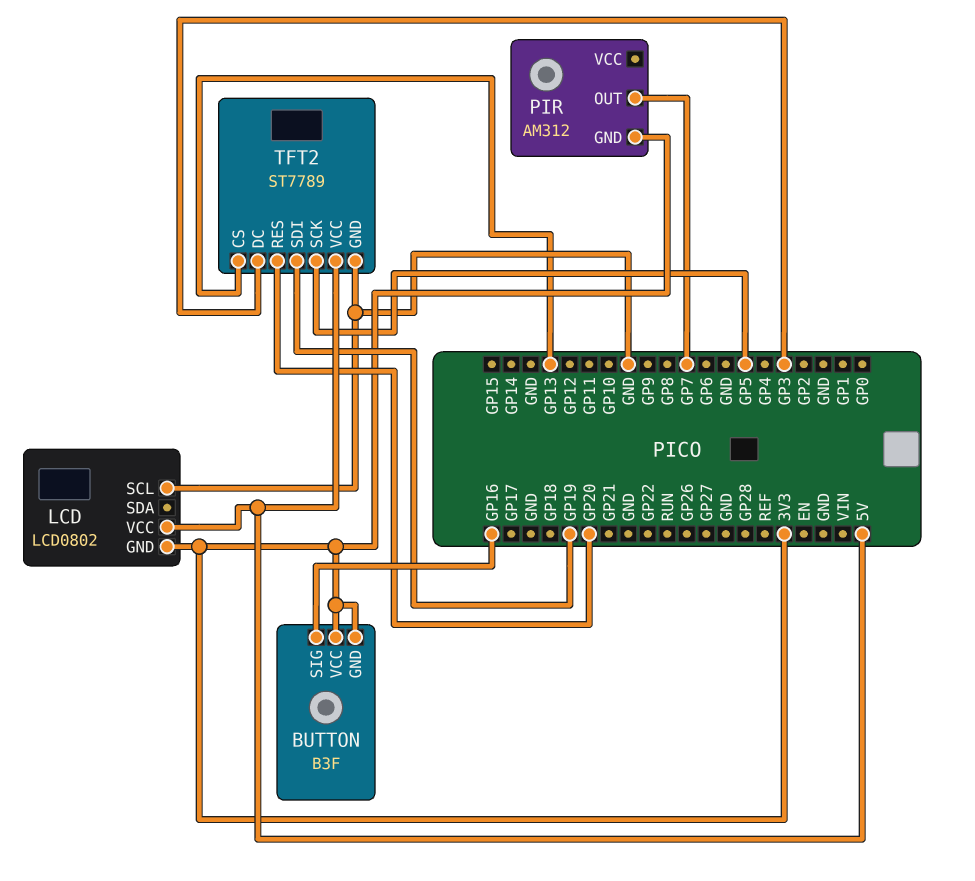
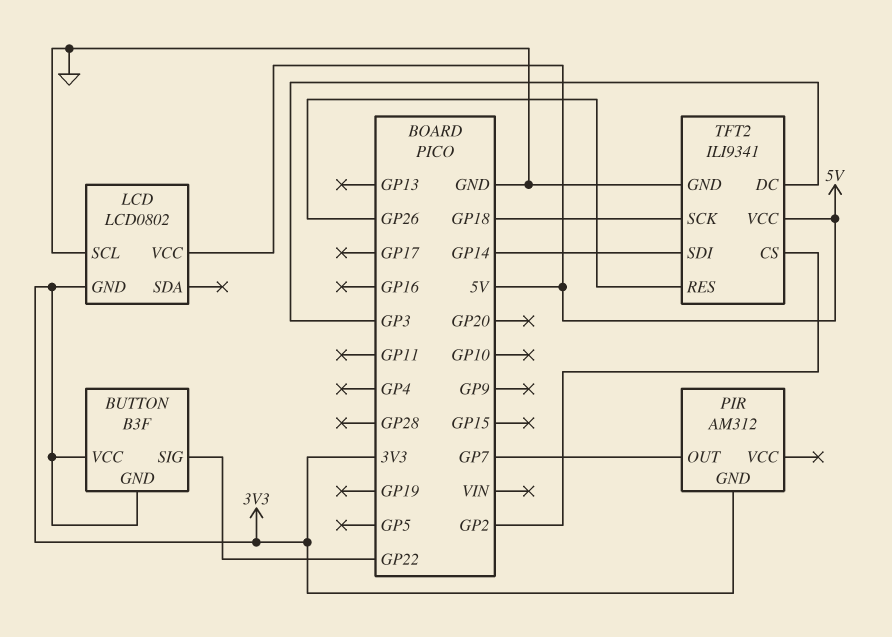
BUTTON pin SIG: GP16 -> GP22
TFT2: ST7789 -> ILI9341
TFT2 pin CS: GP13 -> GP2
TFT2 pin RES: GP20 -> GP26
TFT2 pin SCK: GP5 -> GP18
TFT2 pin SDI: GP19 -> GP14

